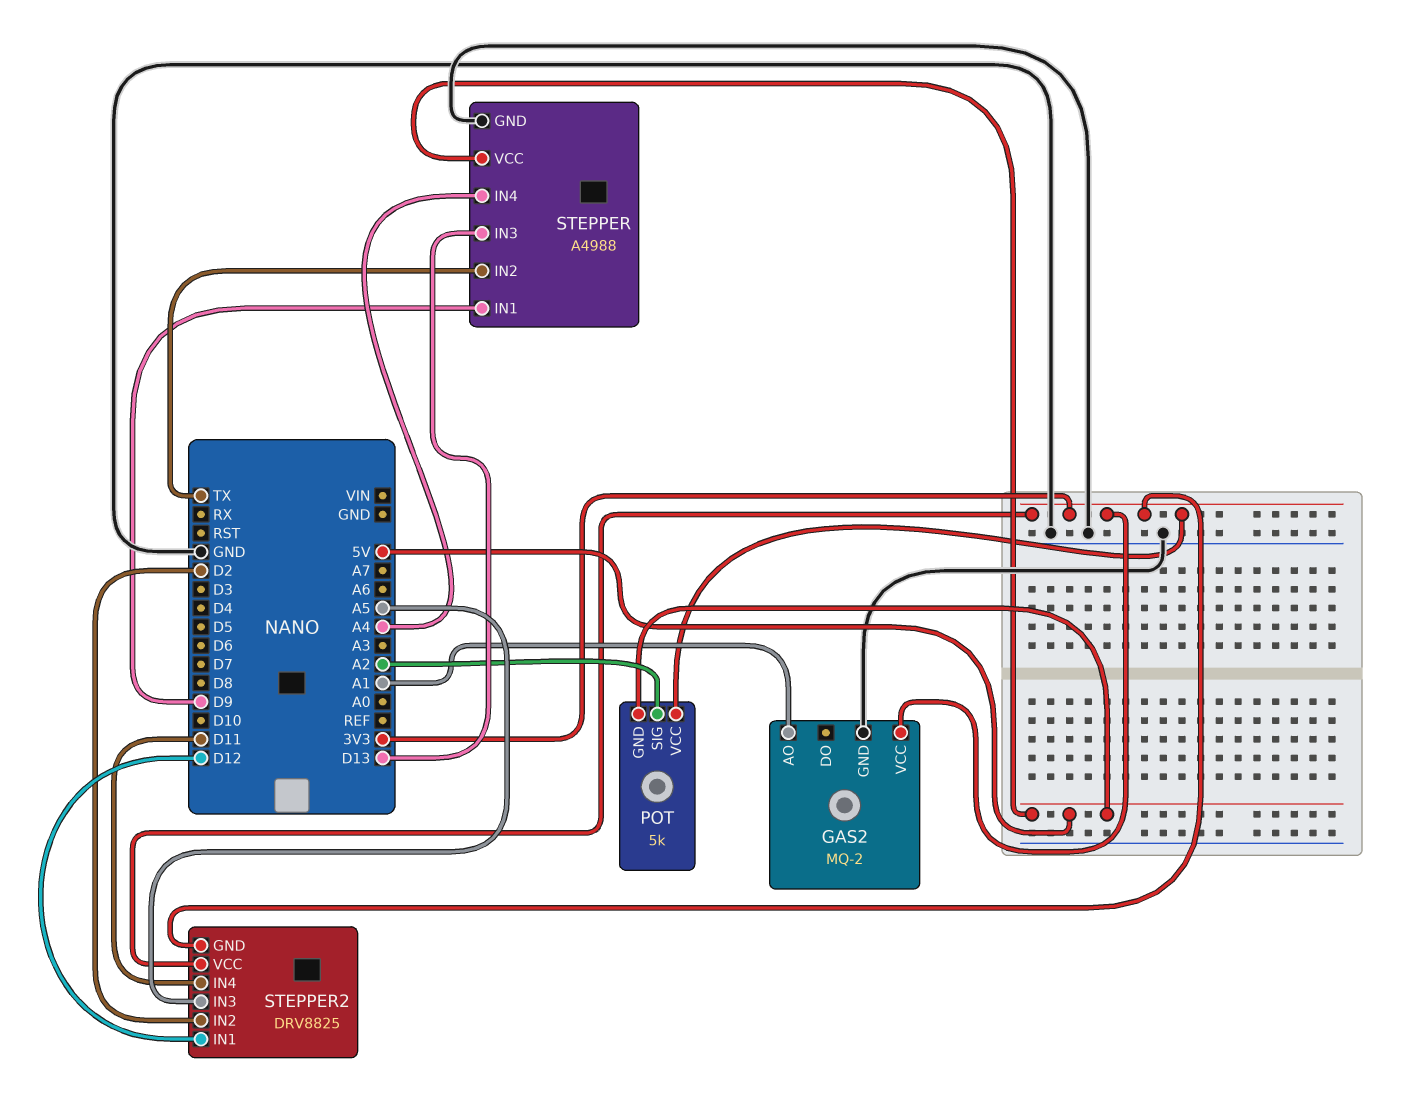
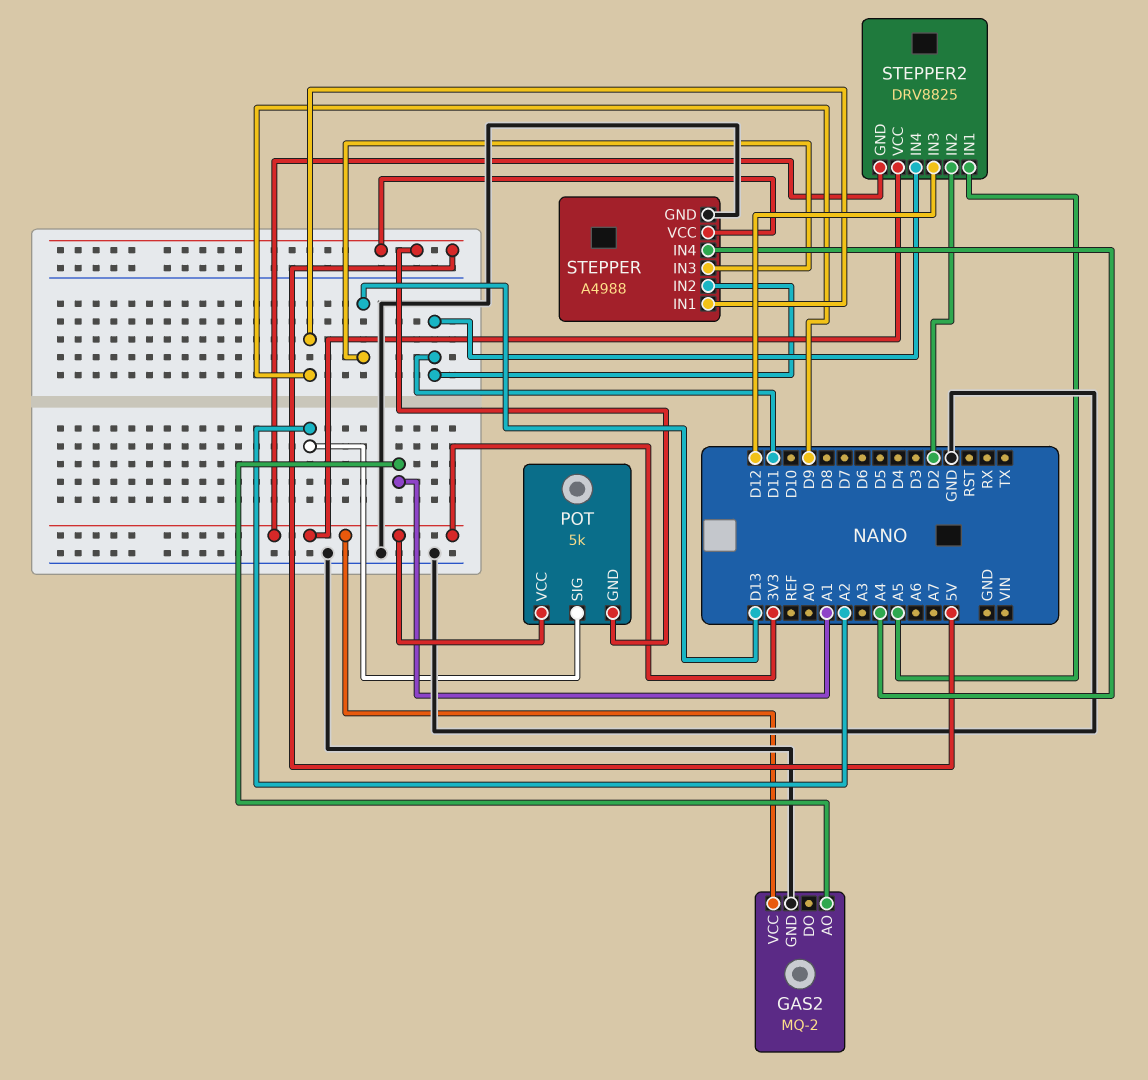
STEPPER pin IN2: TX -> D11
STEPPER2 pin IN1: D12 -> A5
STEPPER2 pin IN3: A5 -> D12

